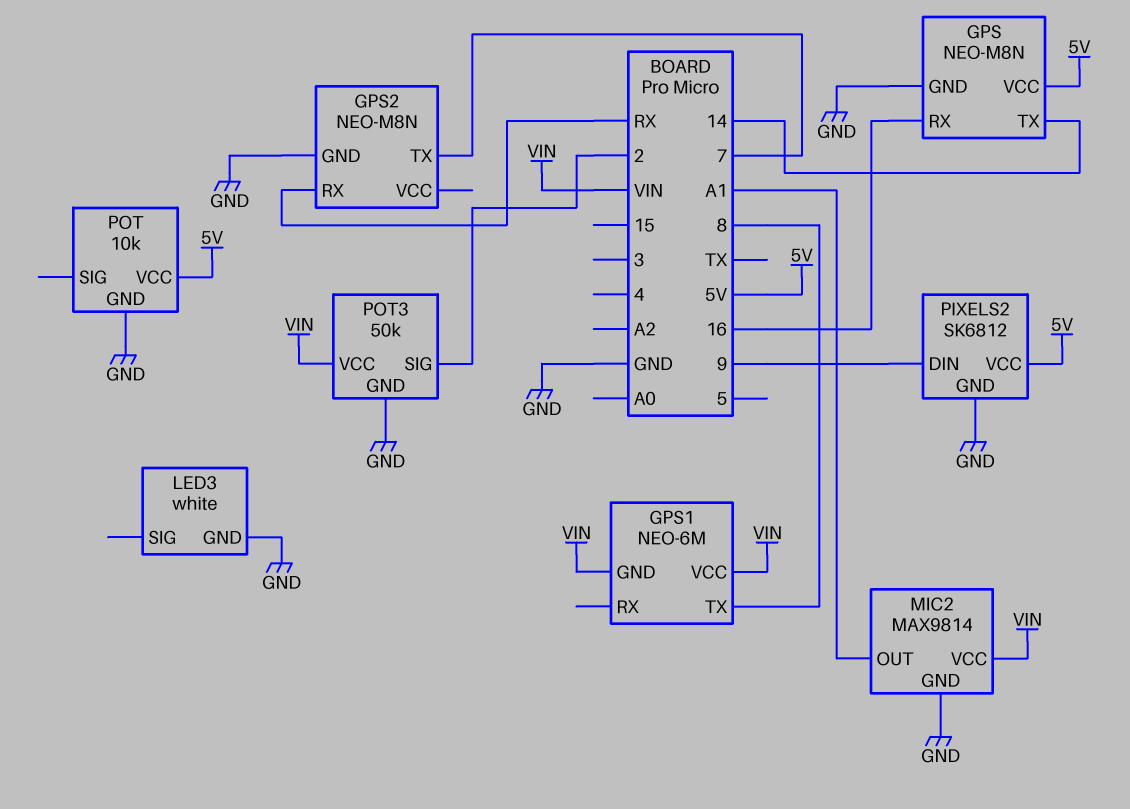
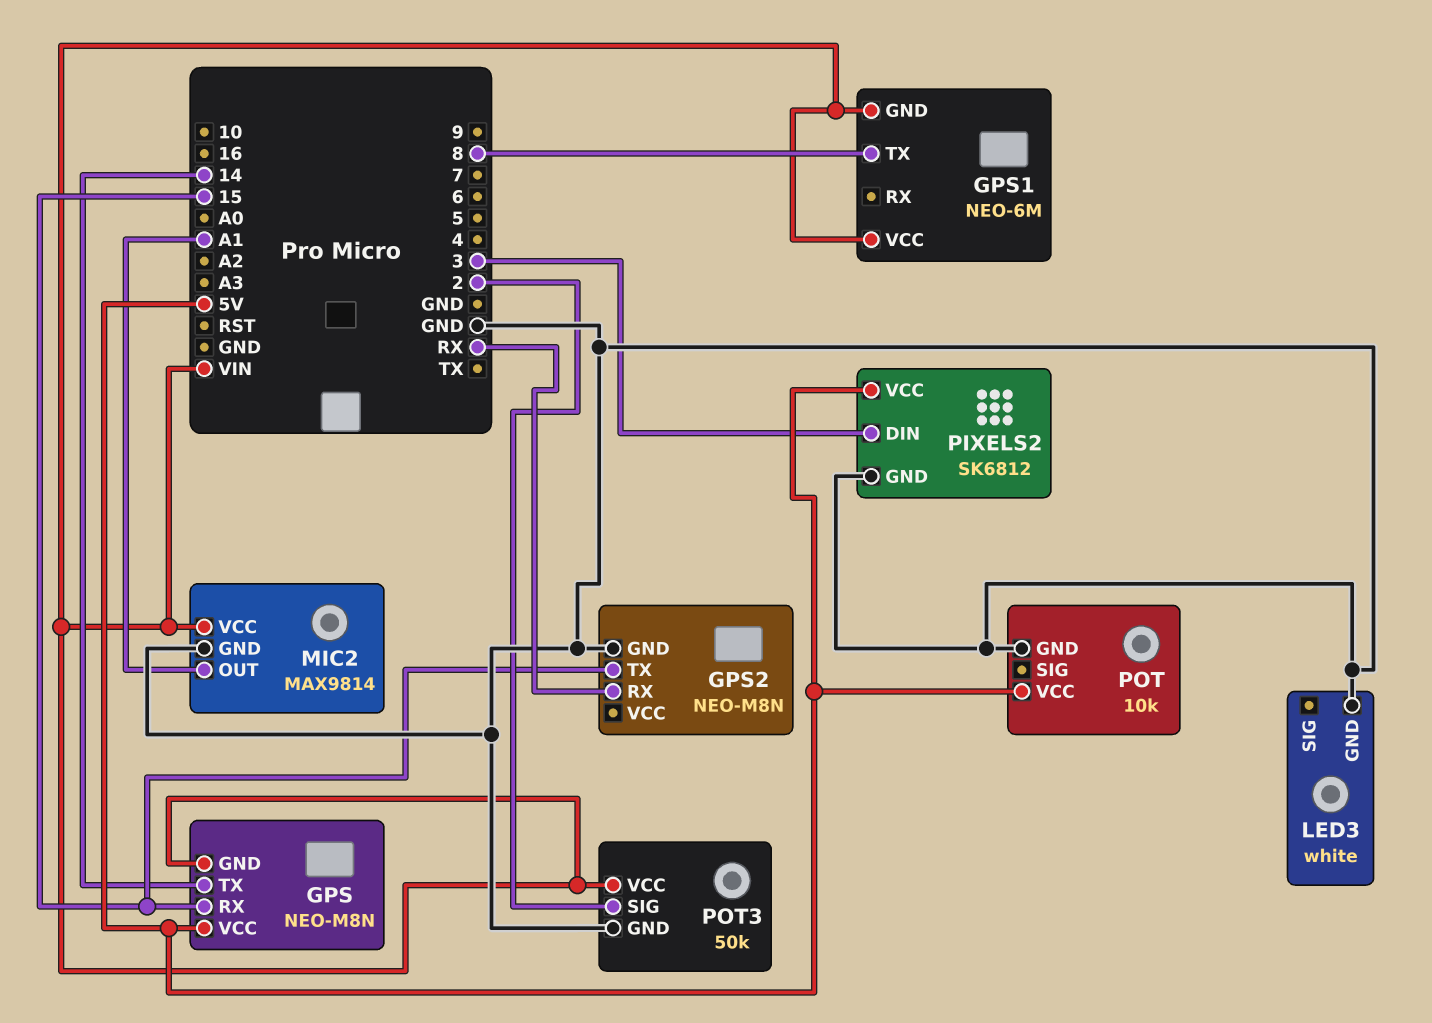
GPS pin GND: GND -> VIN
GPS pin RX: 16 -> 15
GPS2 pin TX: 7 -> 15
PIXELS2 pin DIN: 9 -> 3

